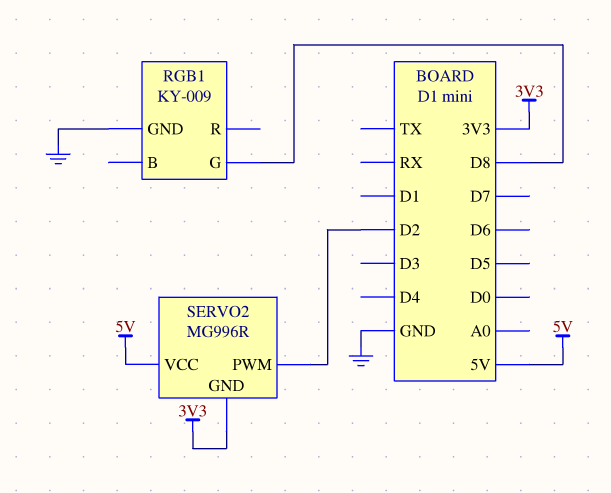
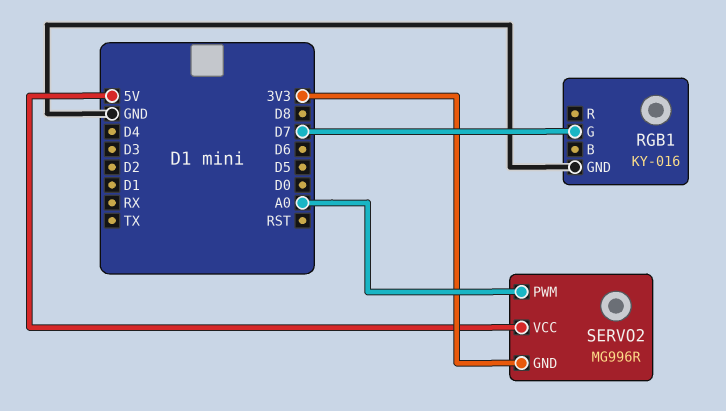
RGB1: KY-009 -> KY-016
RGB1 pin G: D8 -> D7
SERVO2 pin PWM: D2 -> A0

